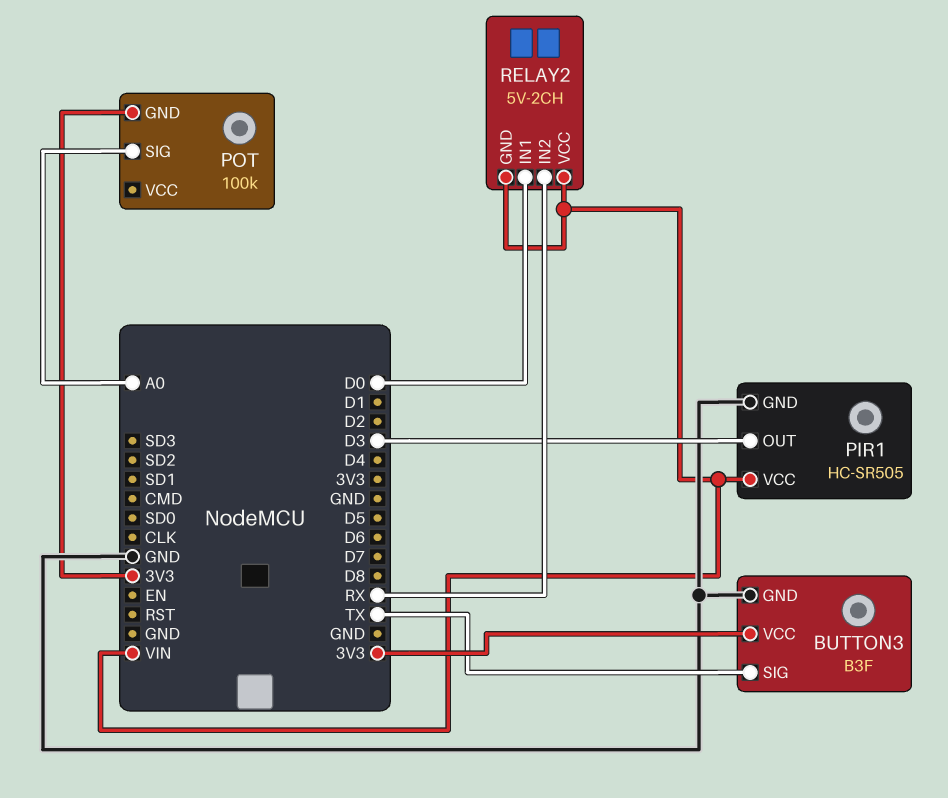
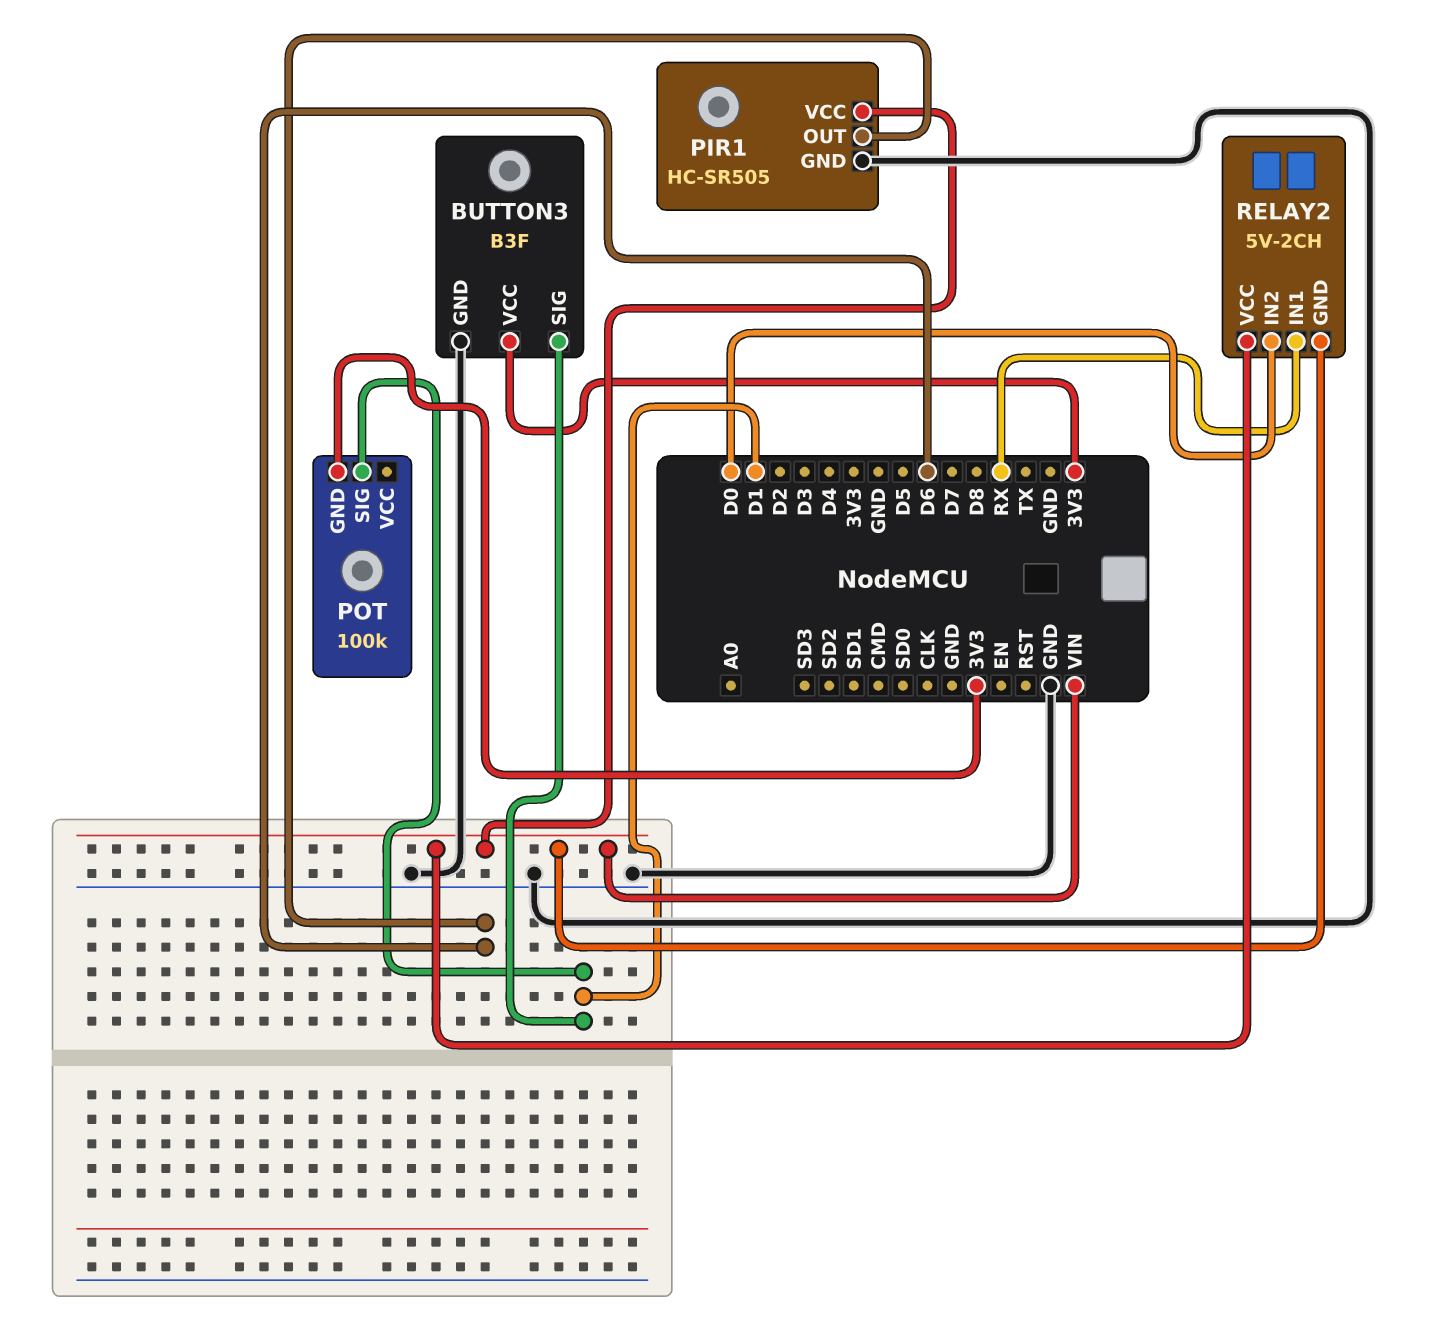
BUTTON3 pin SIG: TX -> D1
PIR1 pin OUT: D3 -> D6
POT pin SIG: A0 -> D1
RELAY2 pin IN1: D0 -> RX
RELAY2 pin IN2: RX -> D0

